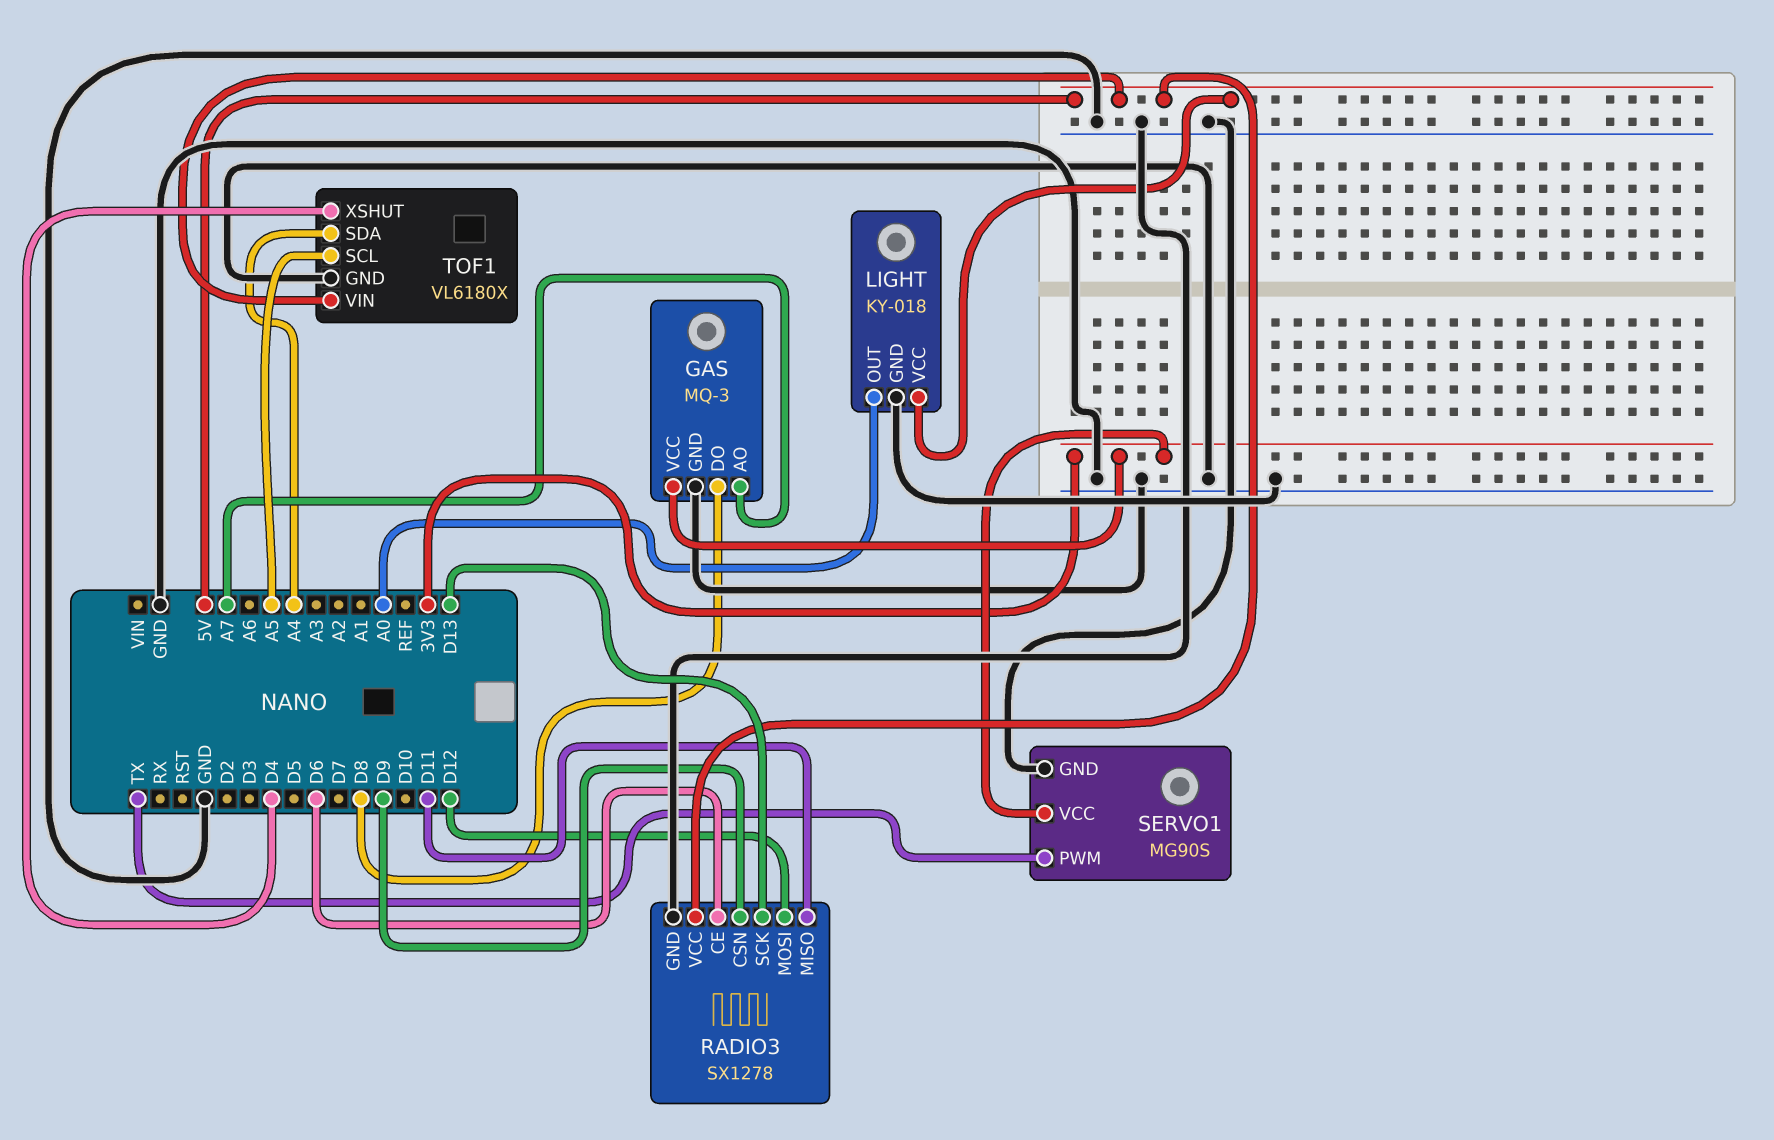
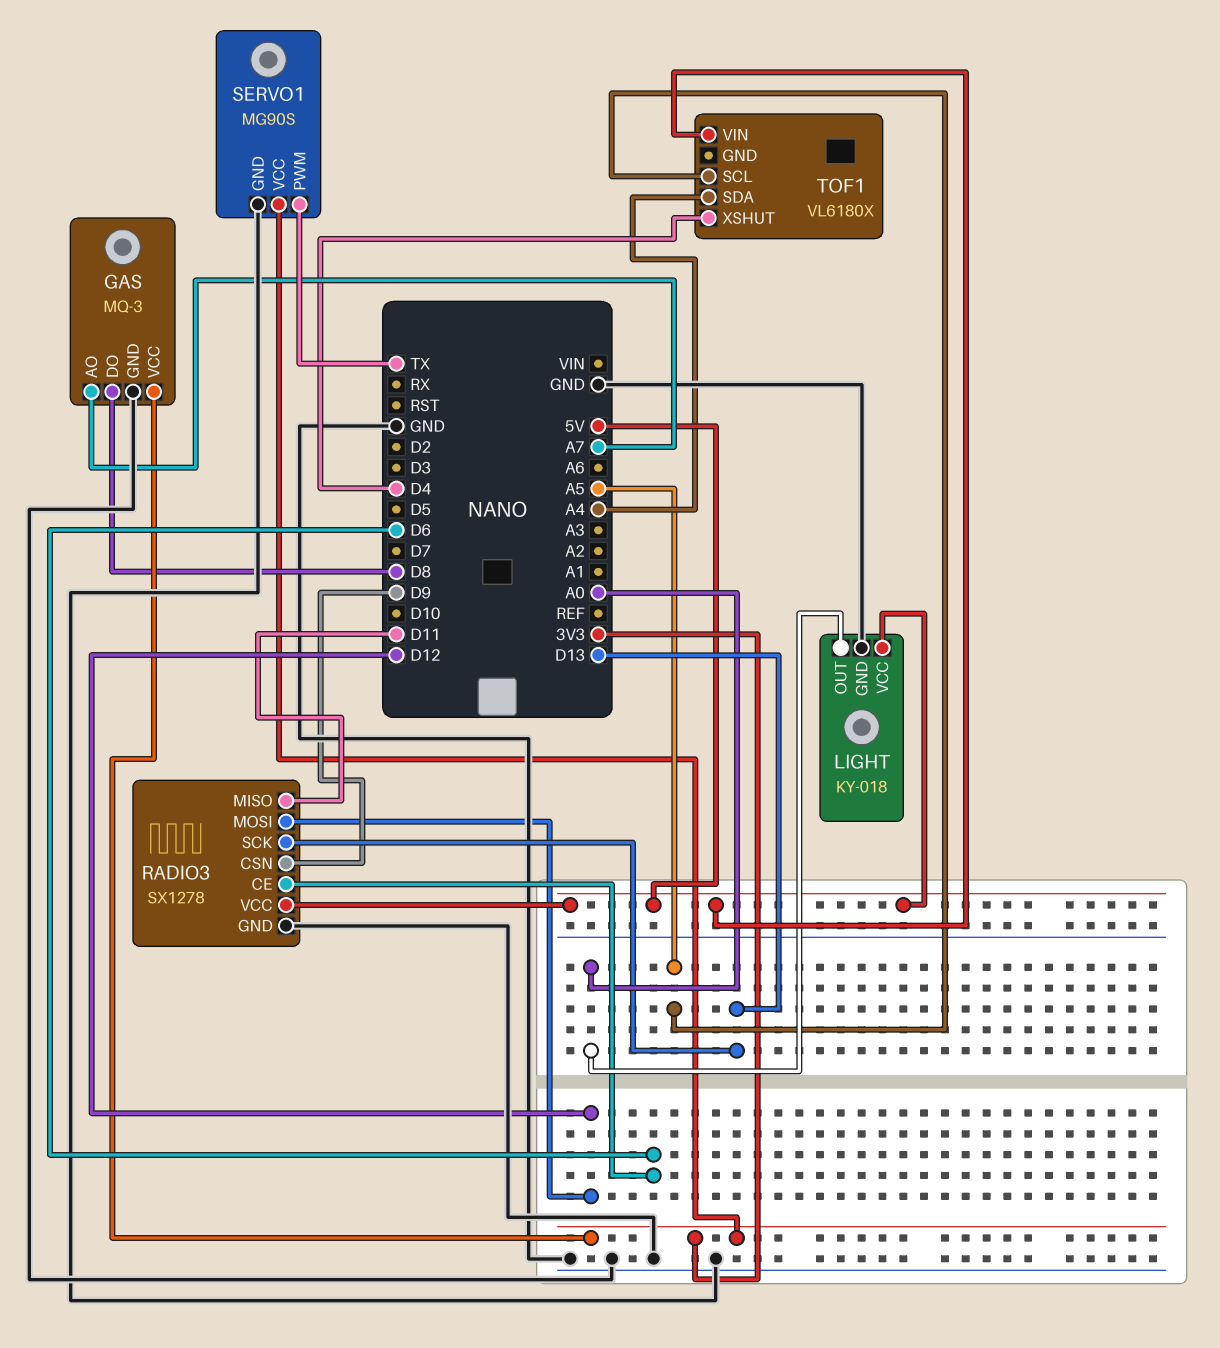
TOF1 pin GND: GND -> none

